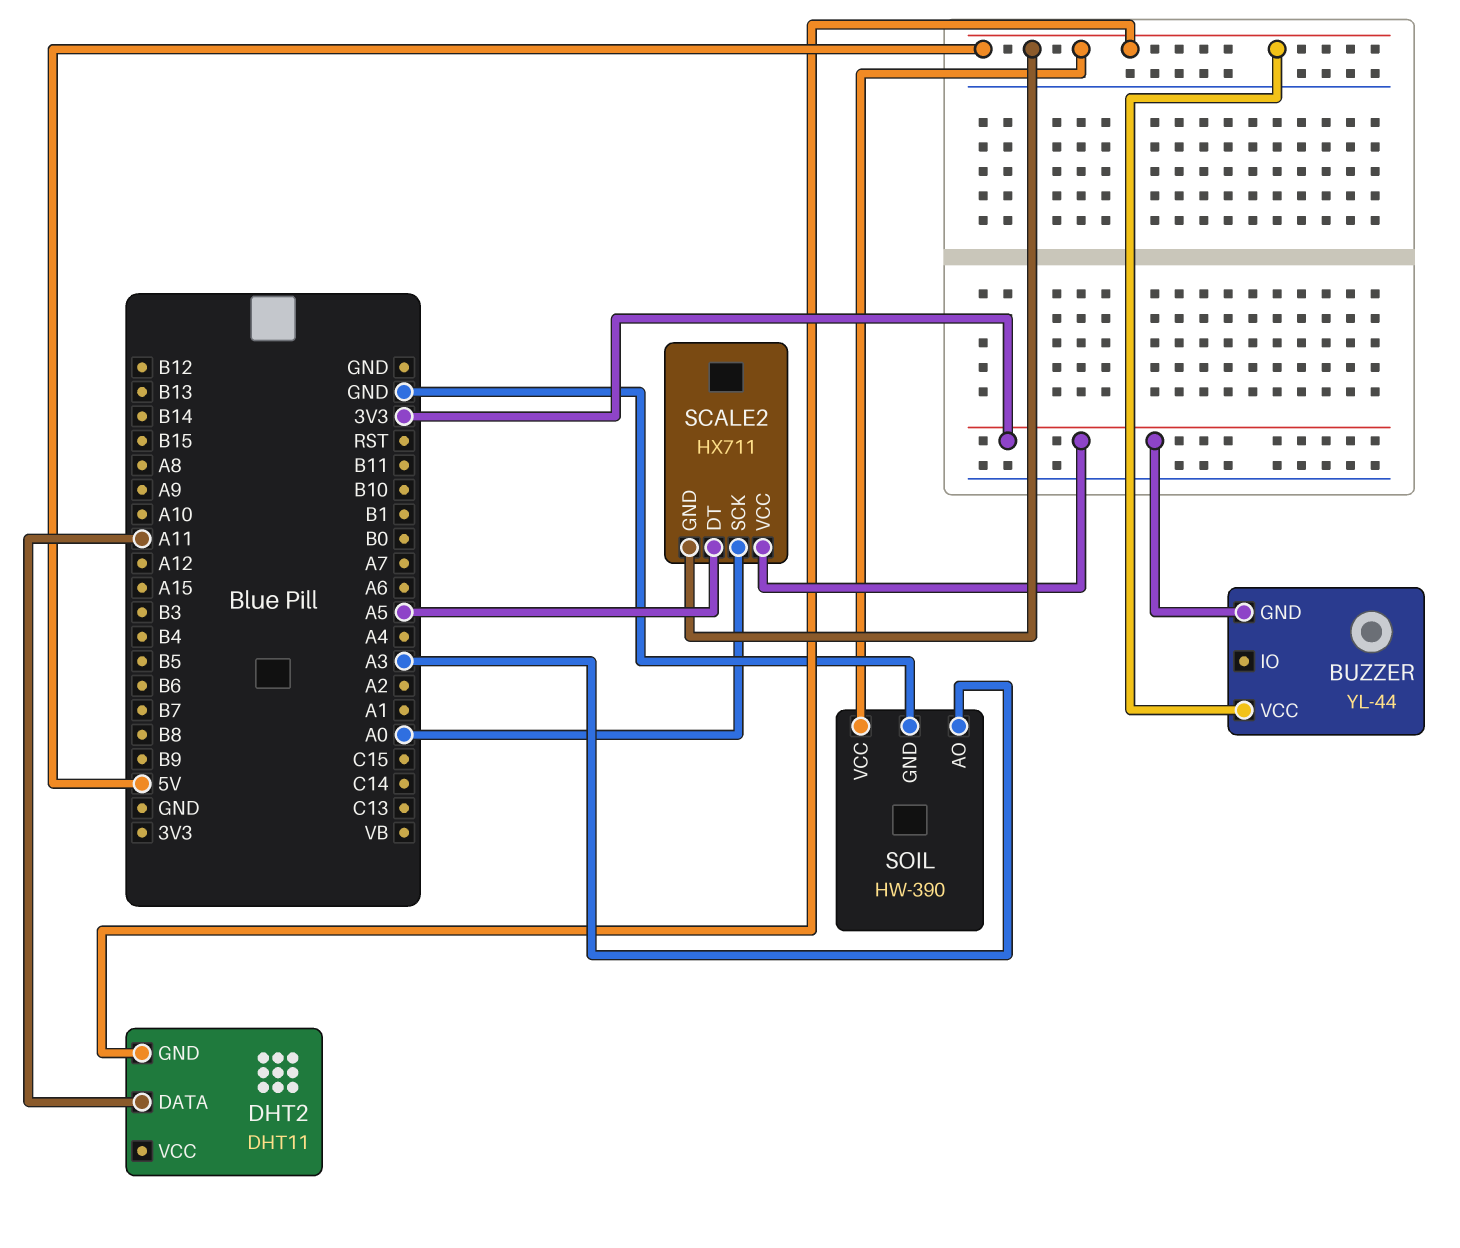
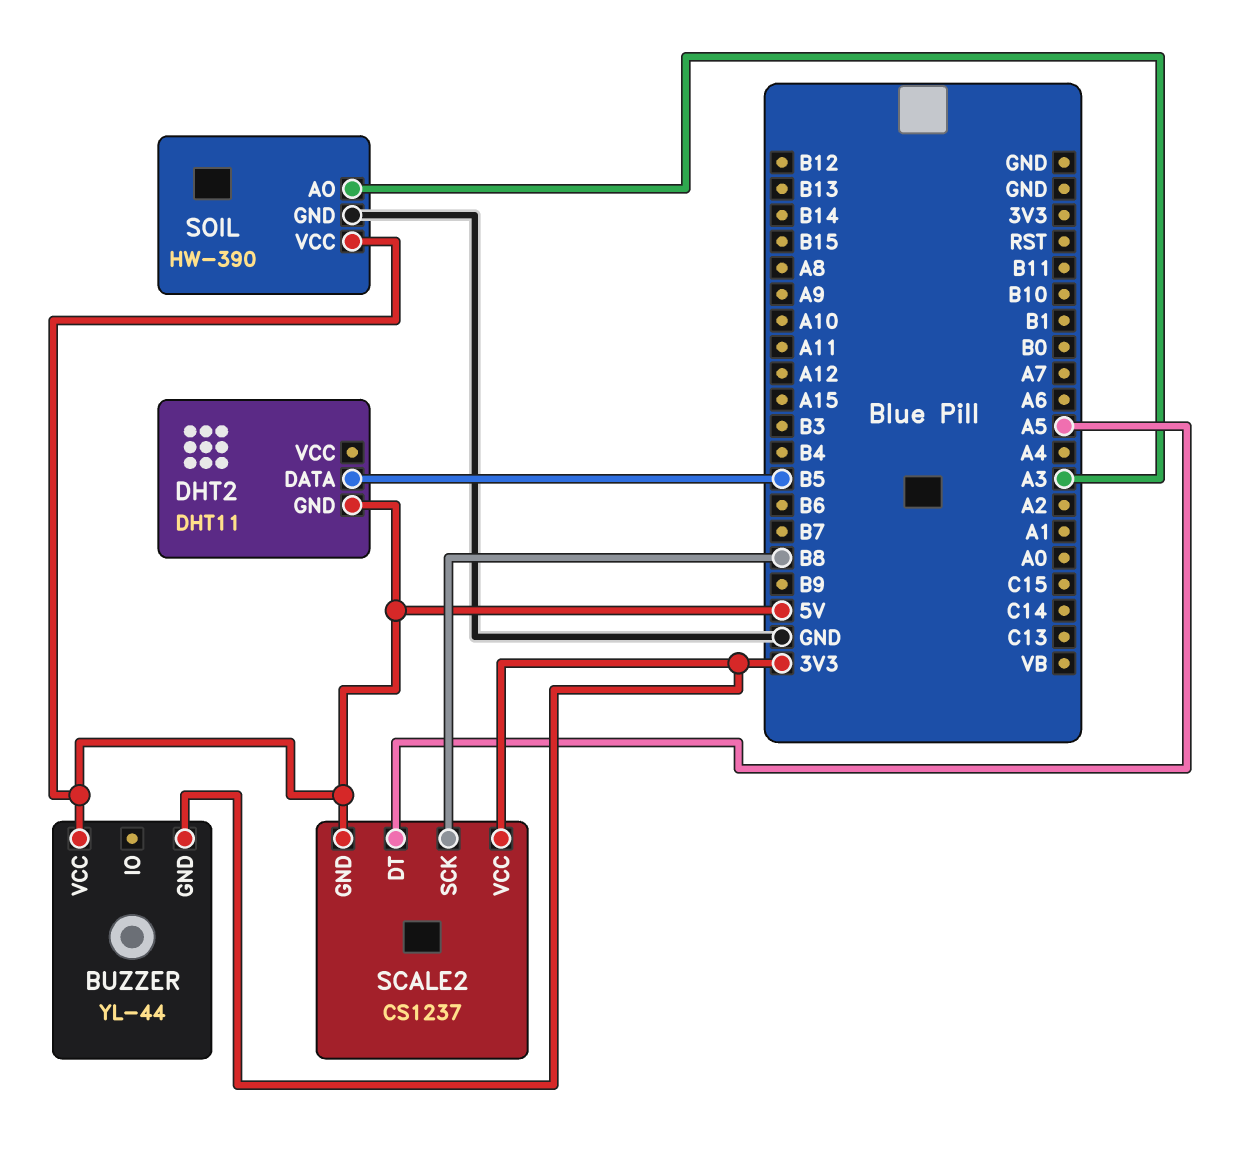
DHT2 pin DATA: A11 -> B5
SCALE2: HX711 -> CS1237
SCALE2 pin SCK: A0 -> B8

